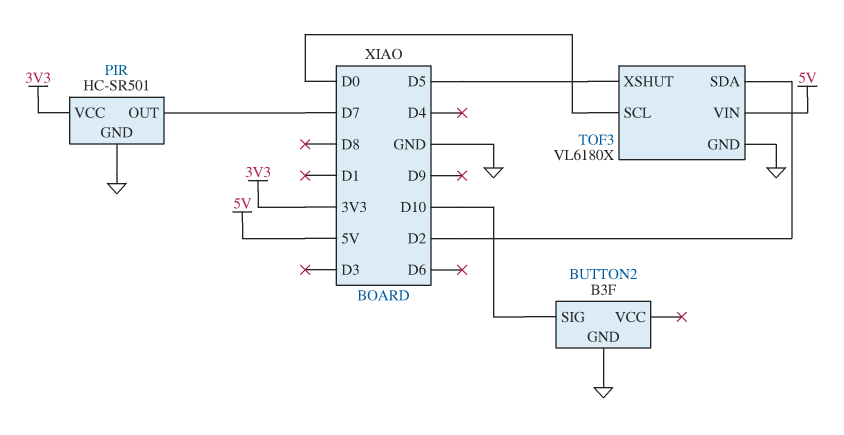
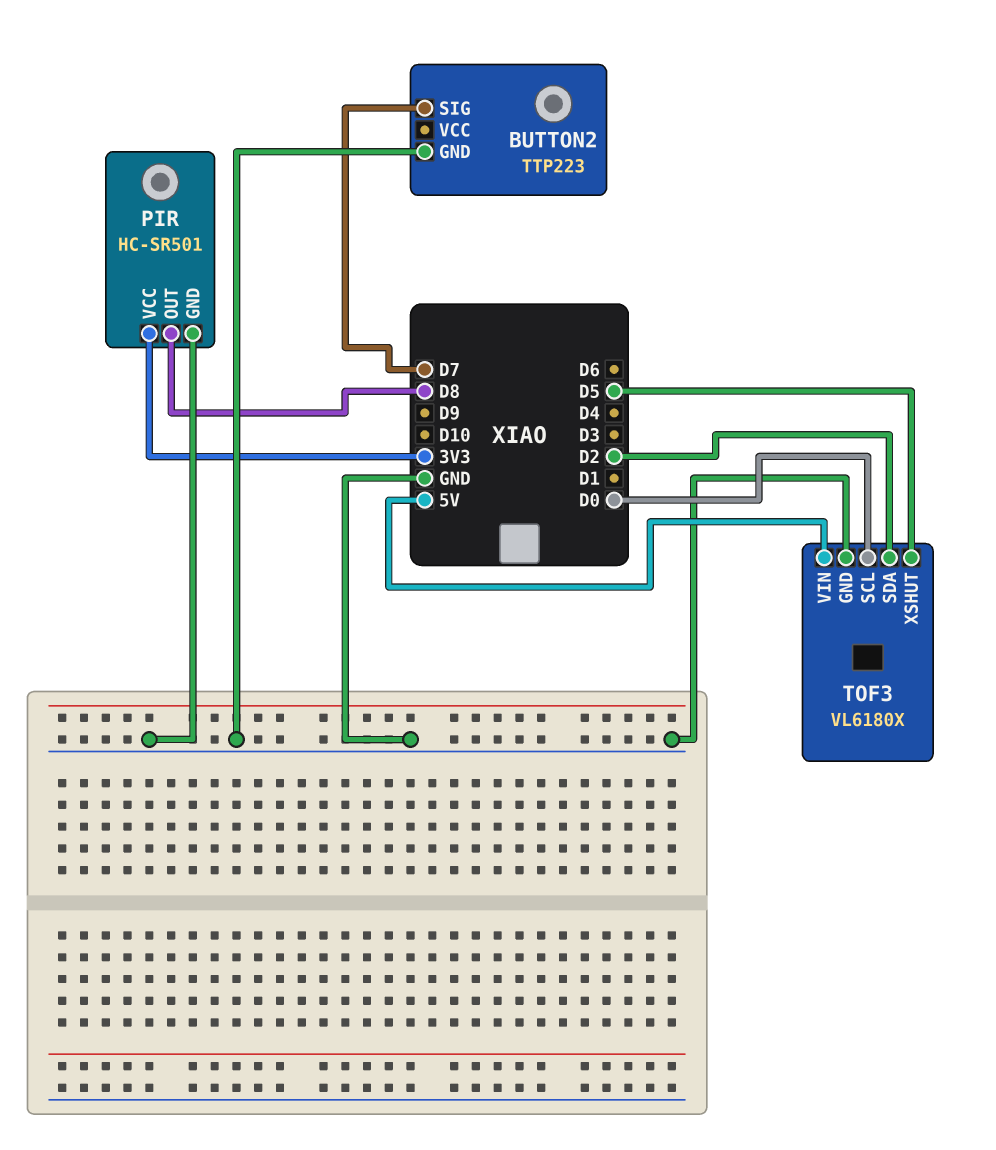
BUTTON2: B3F -> TTP223
BUTTON2 pin SIG: D10 -> D7
PIR pin OUT: D7 -> D8

